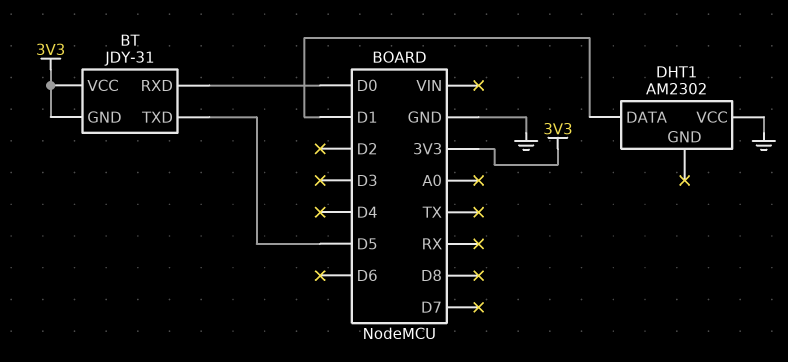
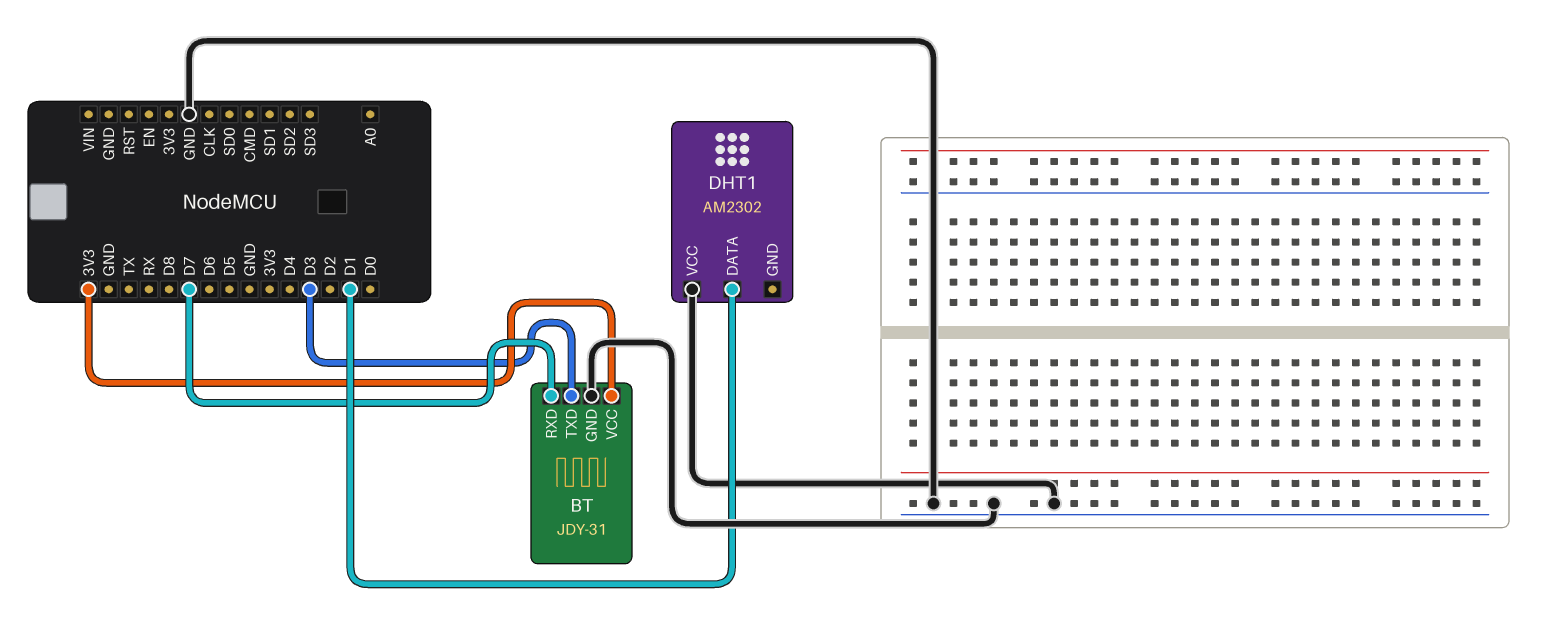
BT pin GND: 3V3 -> GND
BT pin RXD: D0 -> D7
BT pin TXD: D5 -> D3

